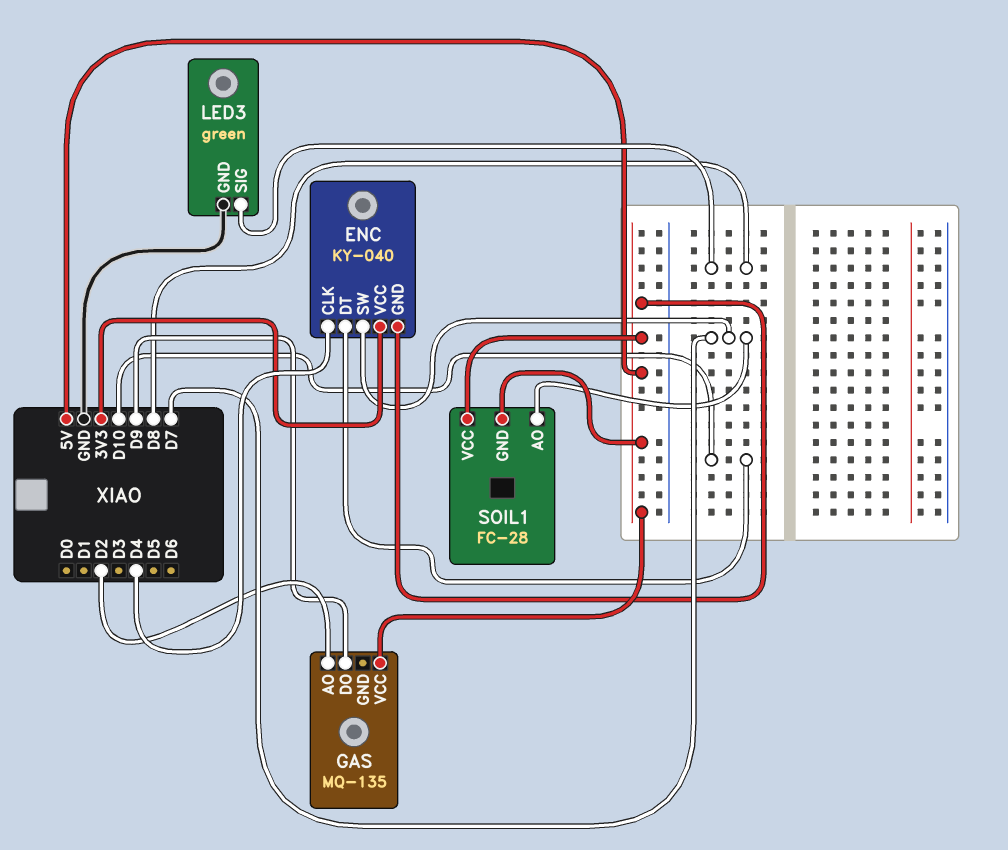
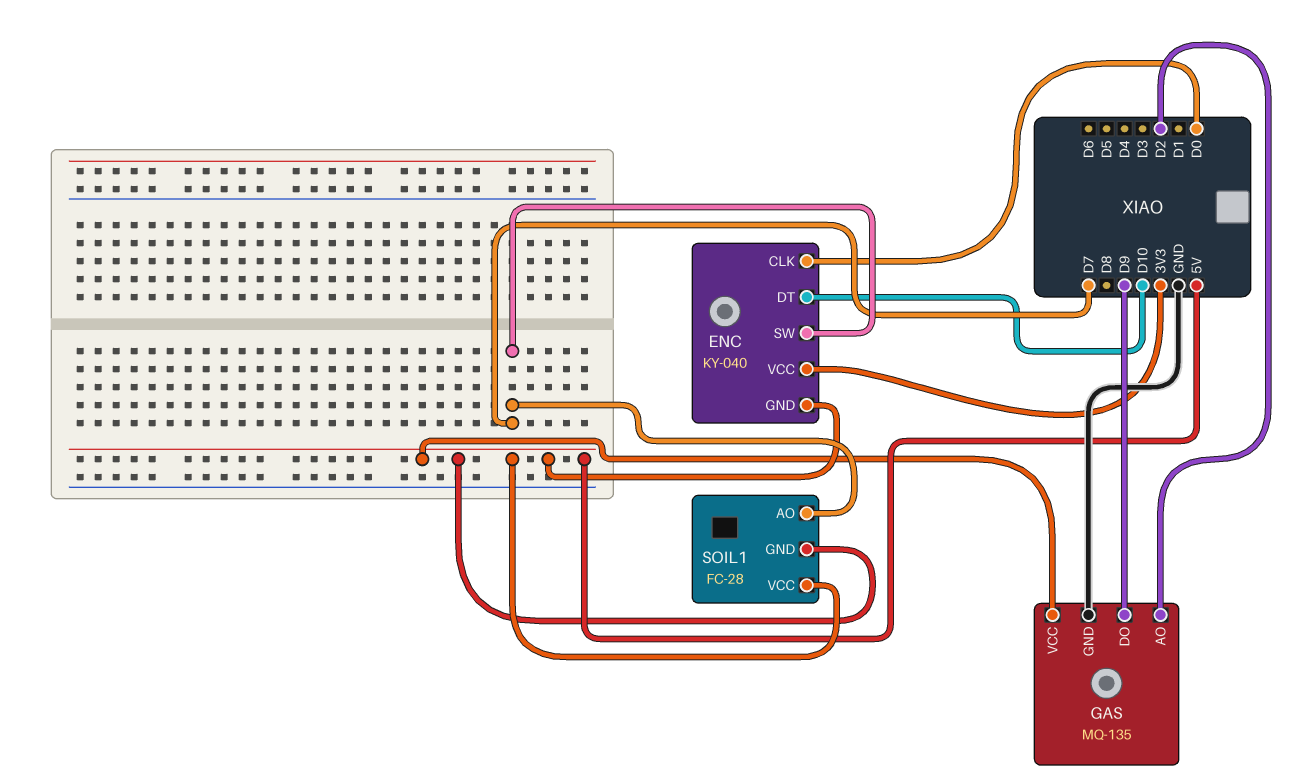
ENC pin CLK: D4 -> D0
GAS pin GND: none -> GND
LED3: green -> none
LED3 pin GND: GND -> none
LED3 pin SIG: D8 -> none

